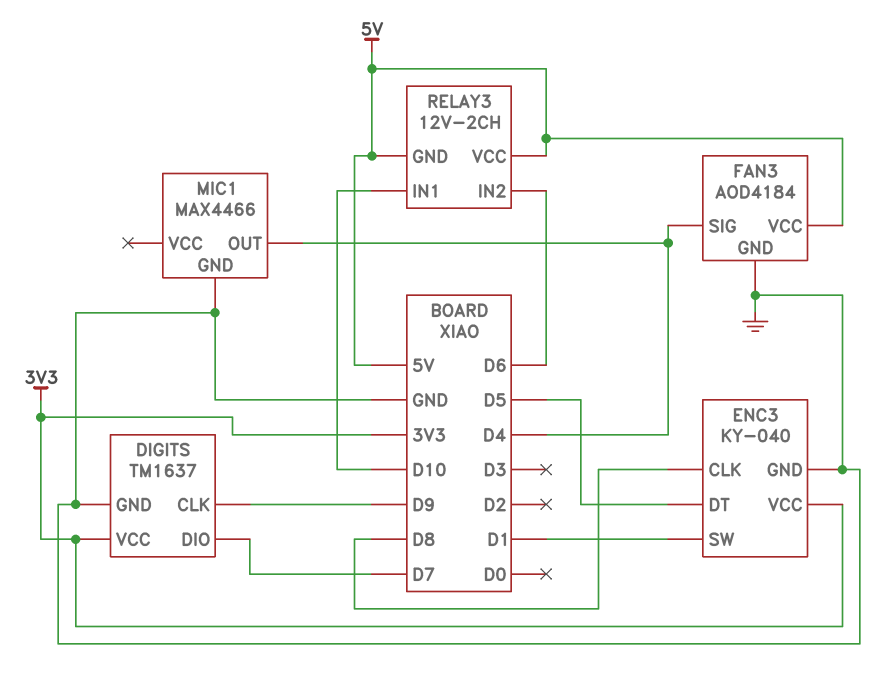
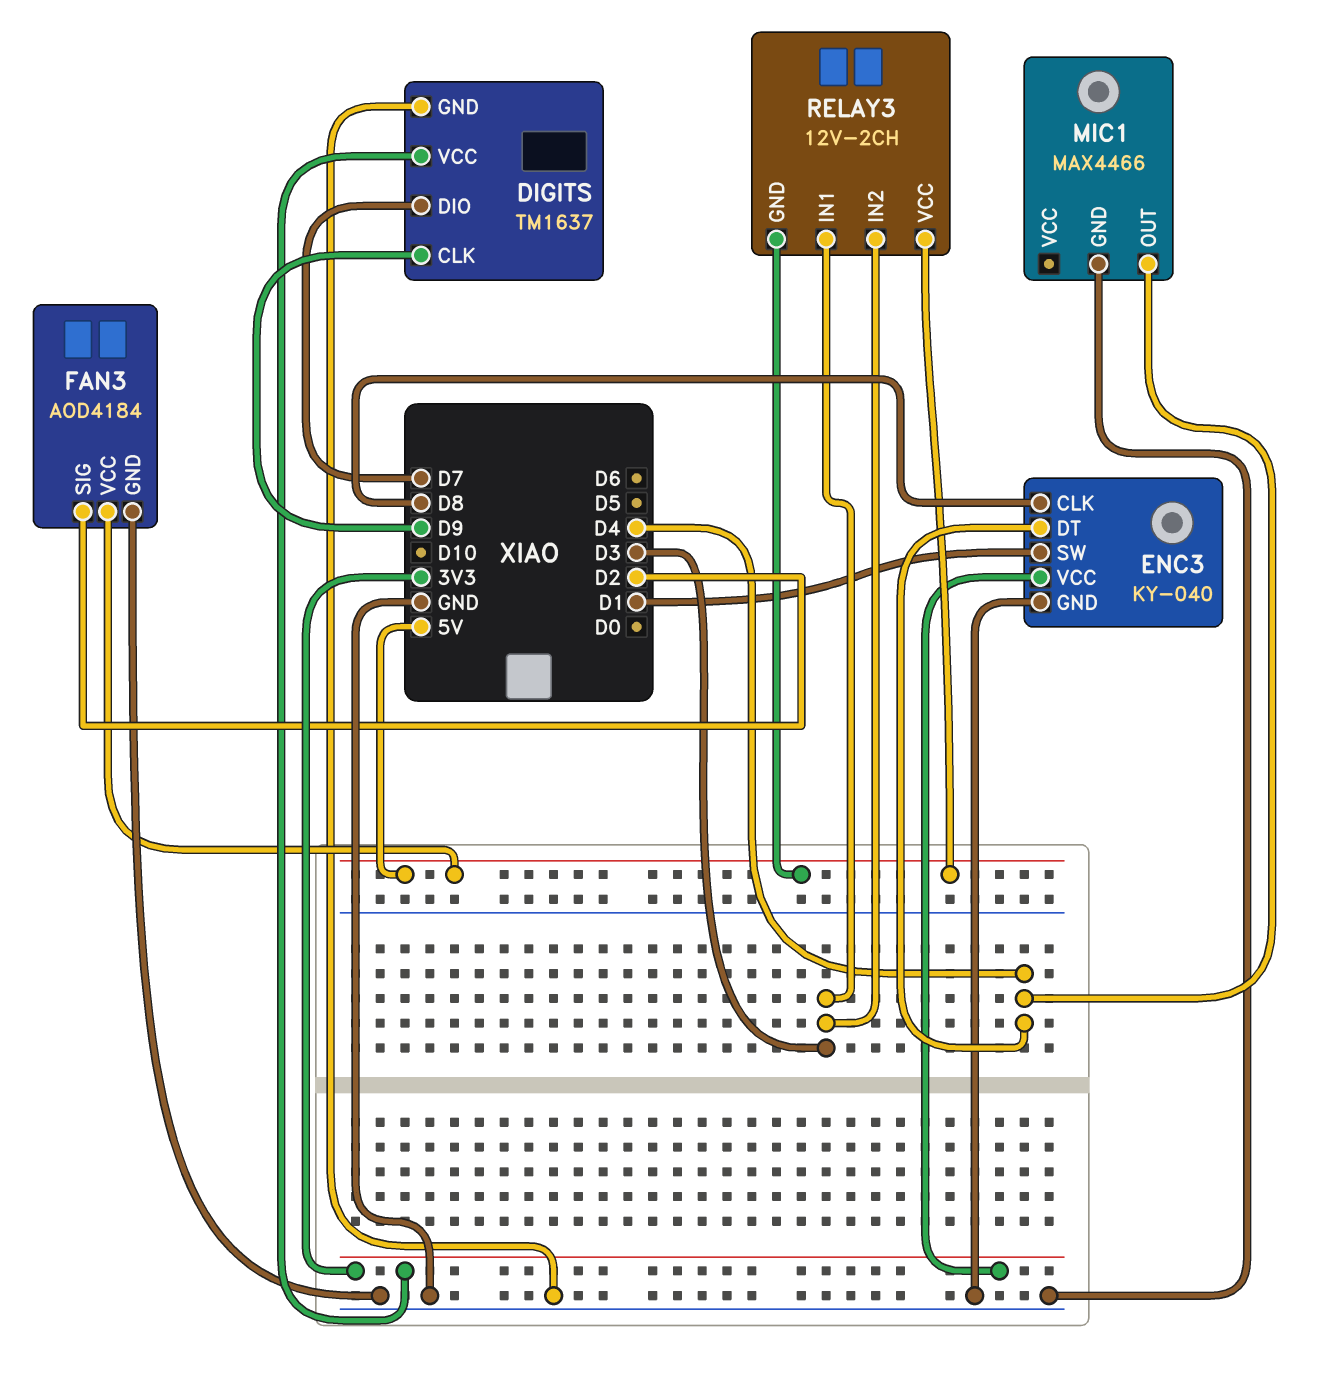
ENC3 pin DT: D5 -> D4
FAN3 pin SIG: D4 -> D2
RELAY3 pin IN1: D10 -> D3
RELAY3 pin IN2: D6 -> D3

